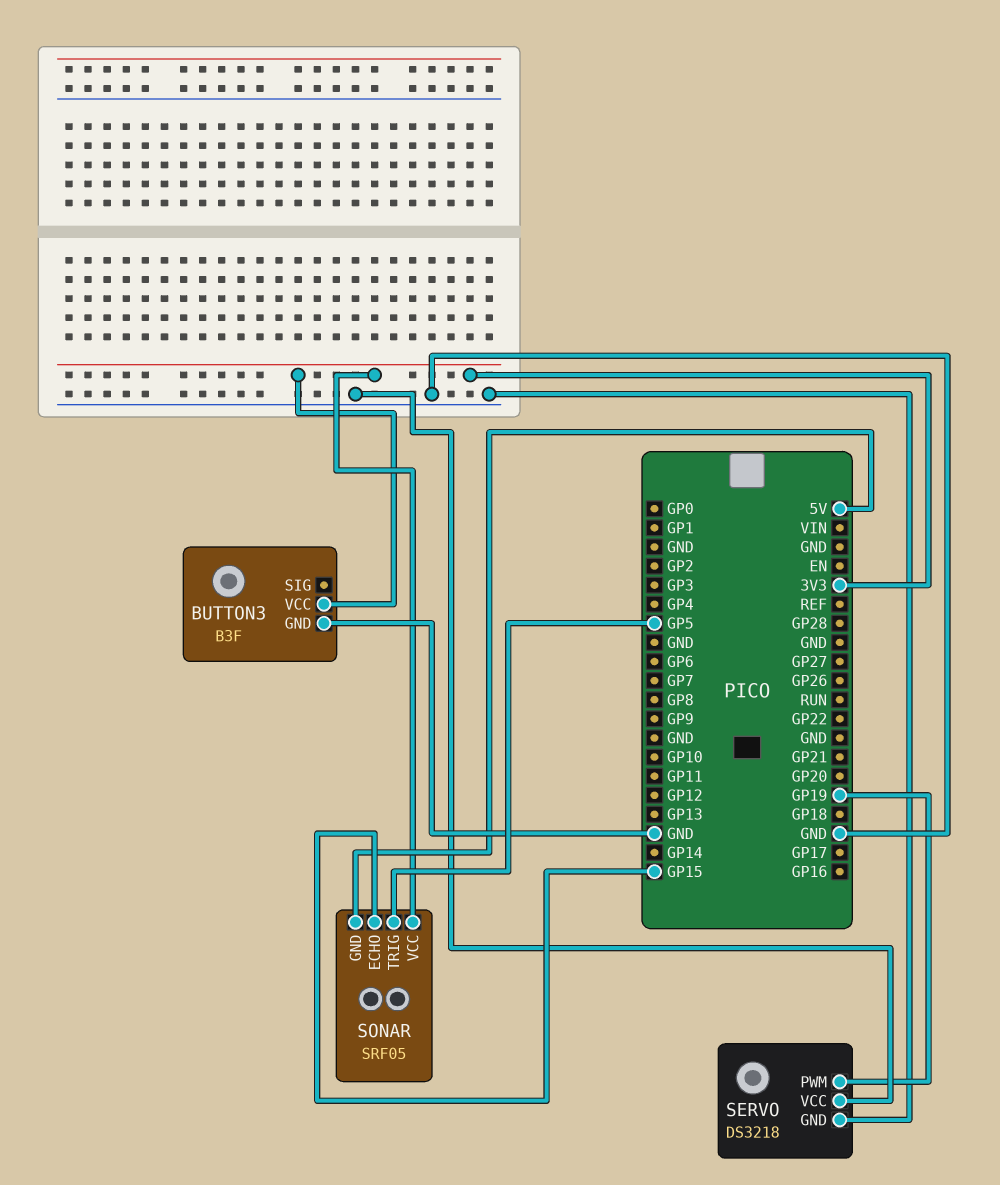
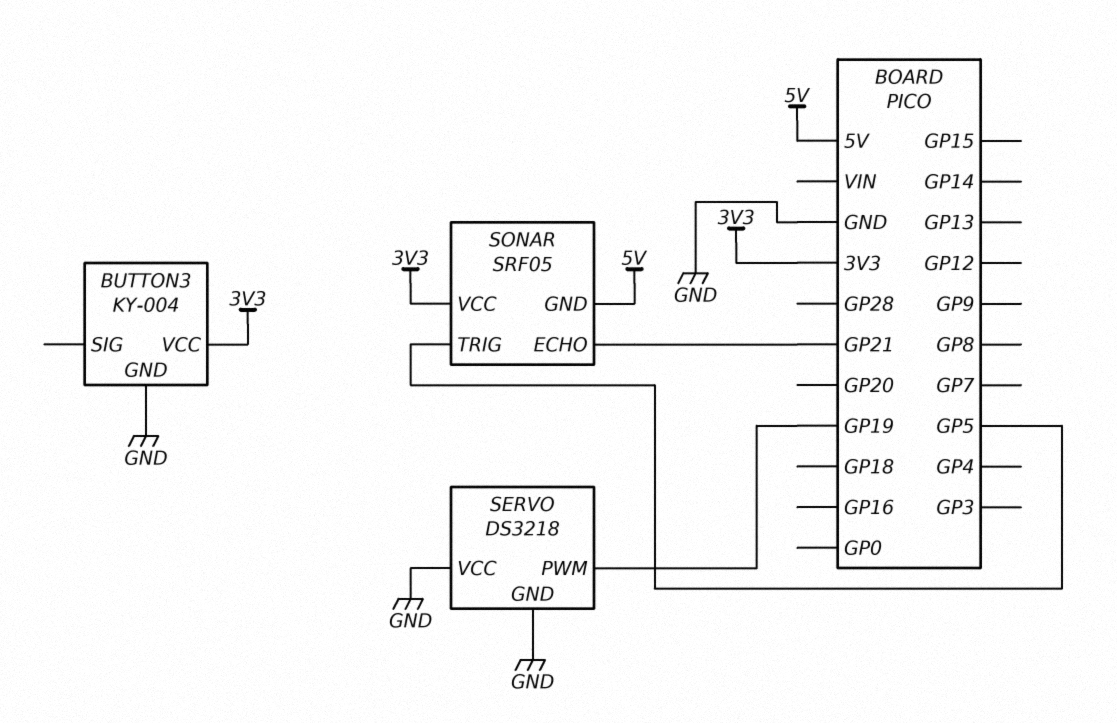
BUTTON3: B3F -> KY-004
SONAR pin ECHO: GP15 -> GP21

